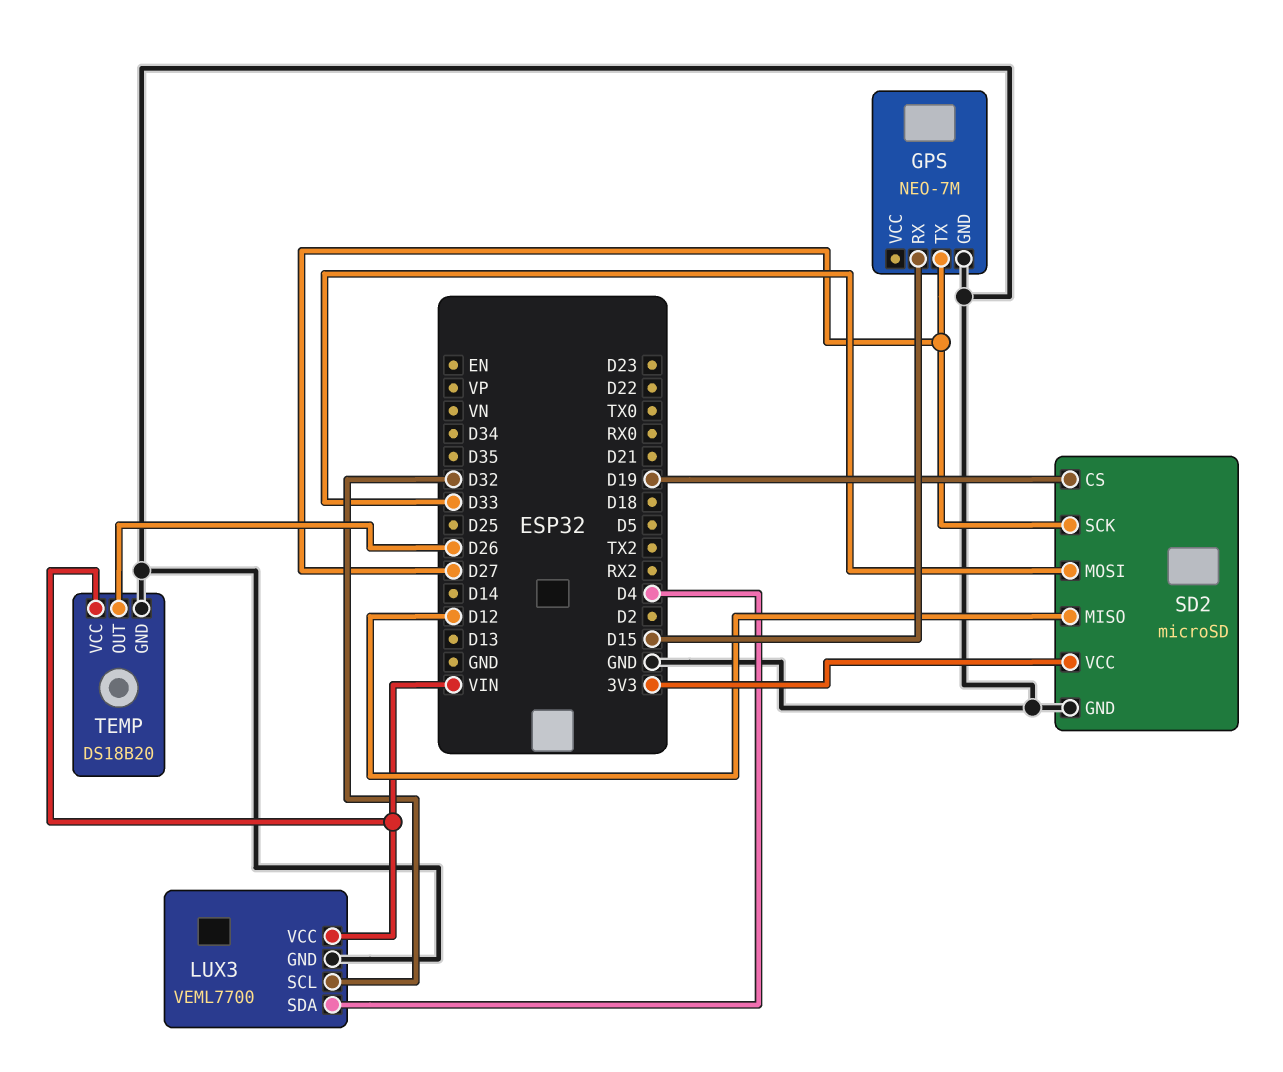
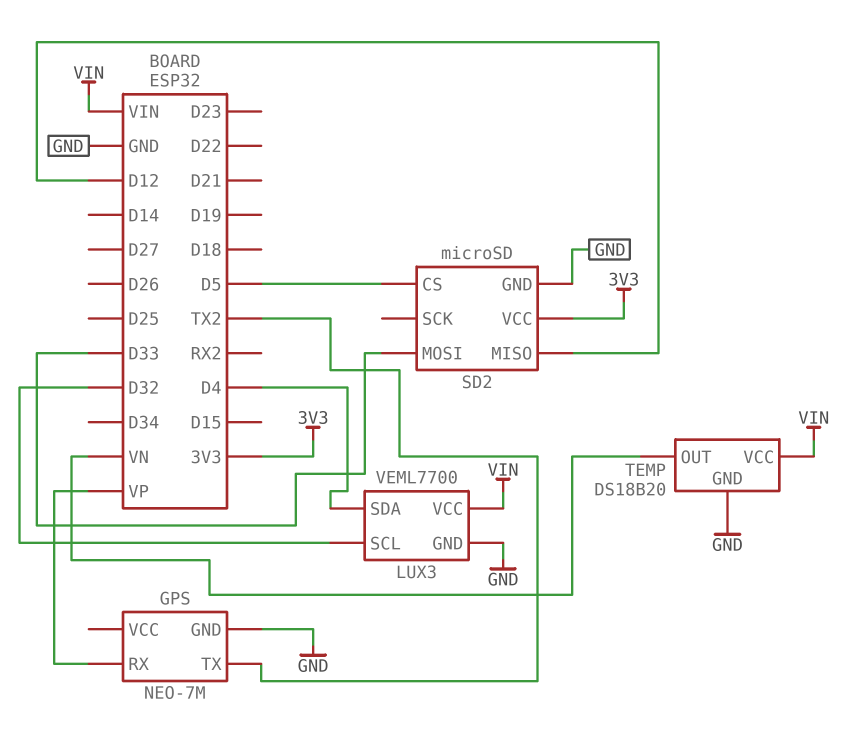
GPS pin RX: D15 -> VP
GPS pin TX: D27 -> TX2
SD2 pin CS: D19 -> D5
SD2 pin SCK: D27 -> none
TEMP pin OUT: D26 -> VN

